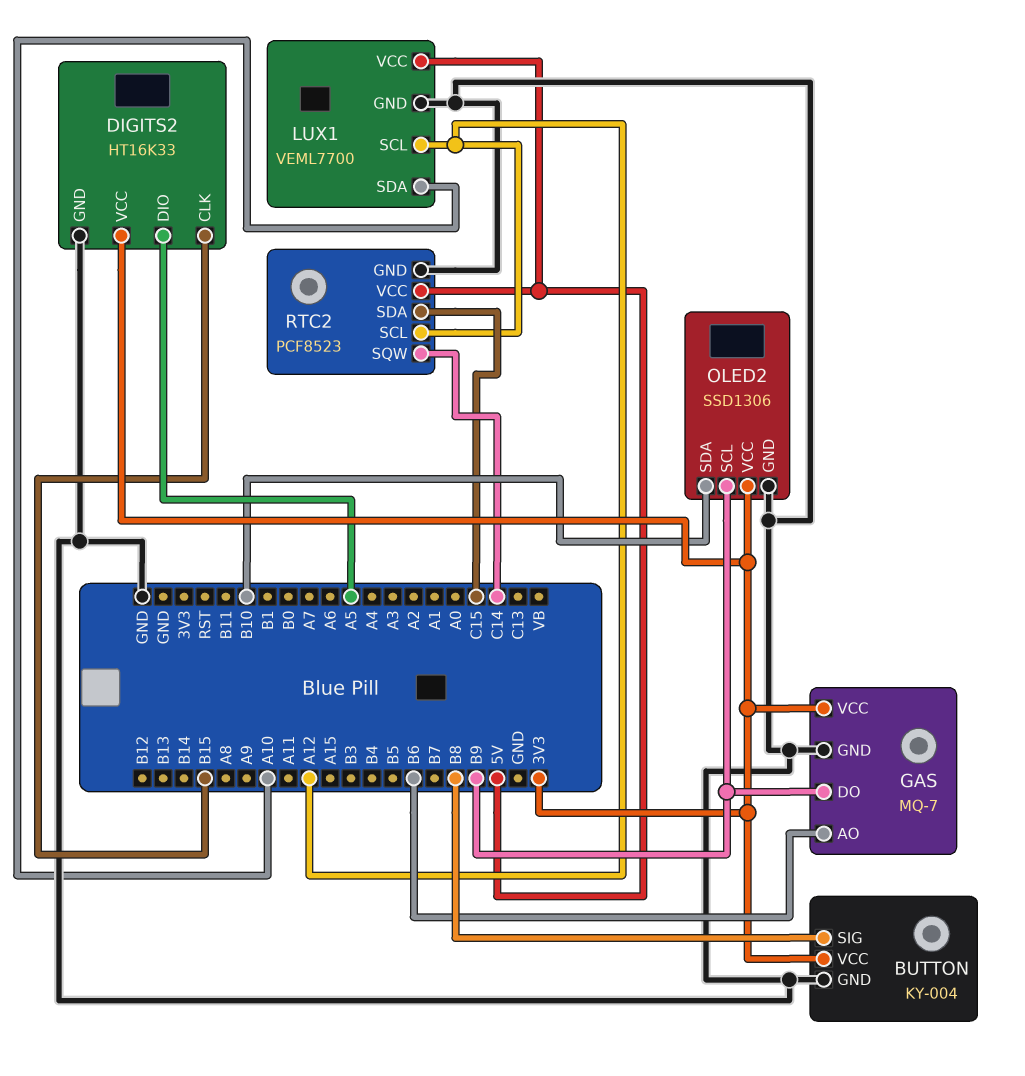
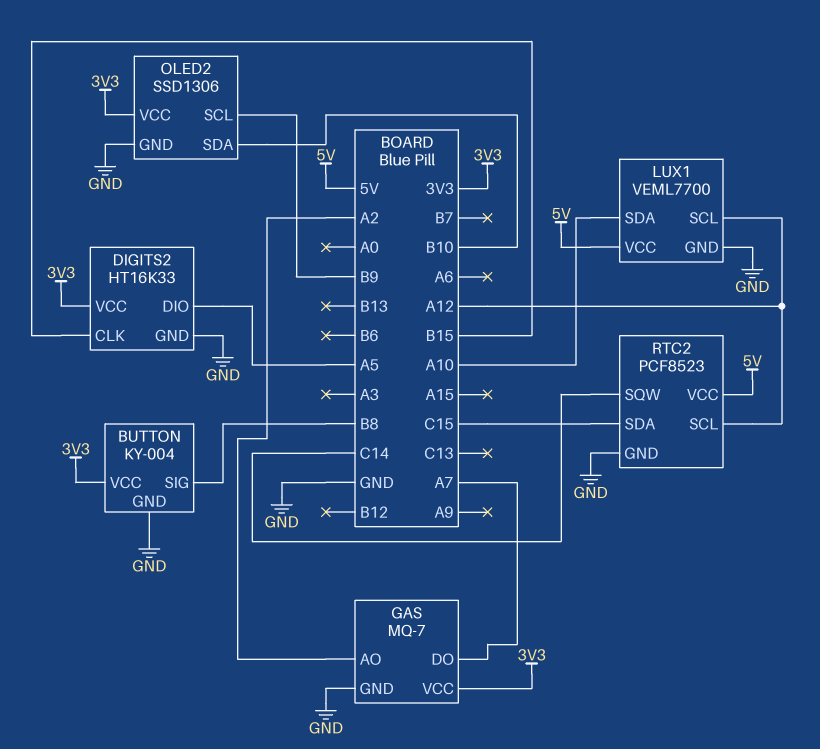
GAS pin AO: B6 -> A2
GAS pin DO: B9 -> A7

